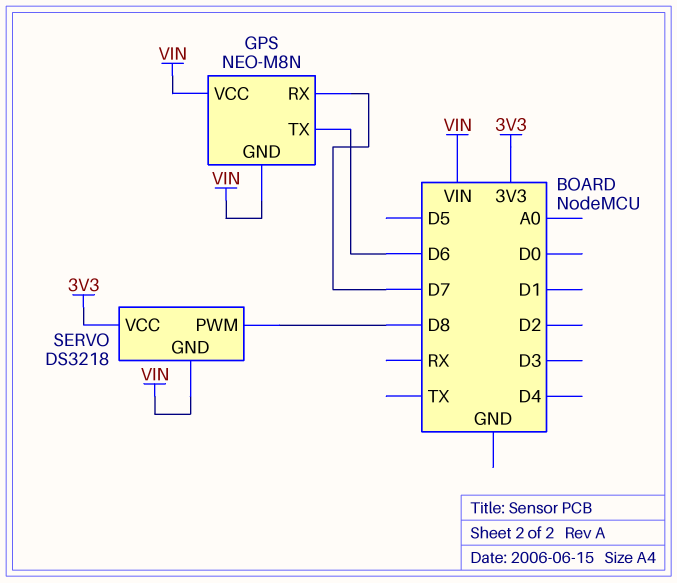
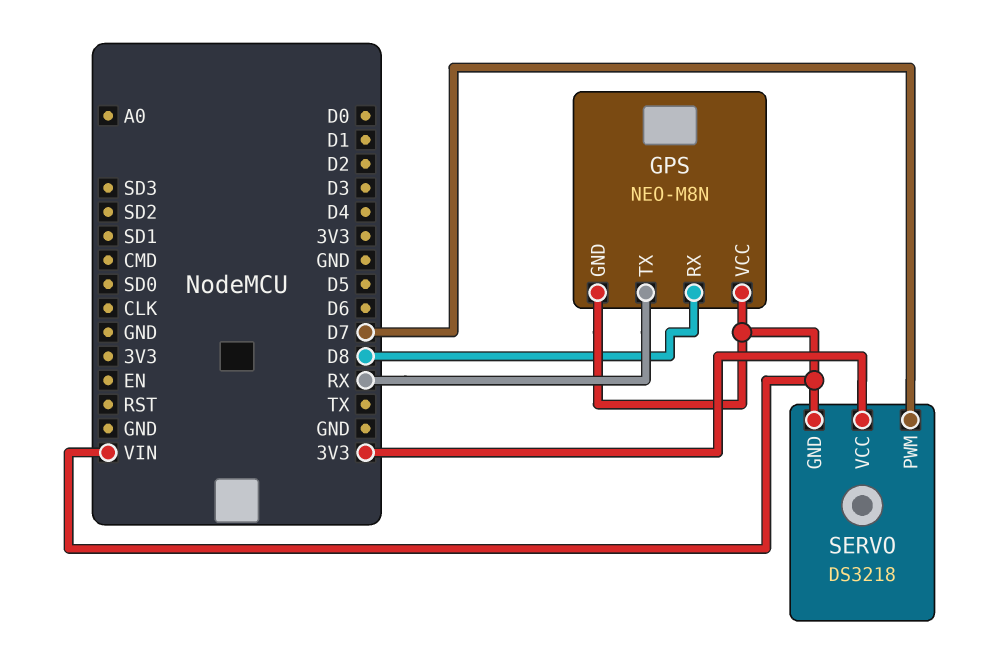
GPS pin RX: D7 -> D8
GPS pin TX: D6 -> RX
SERVO pin PWM: D8 -> D7

